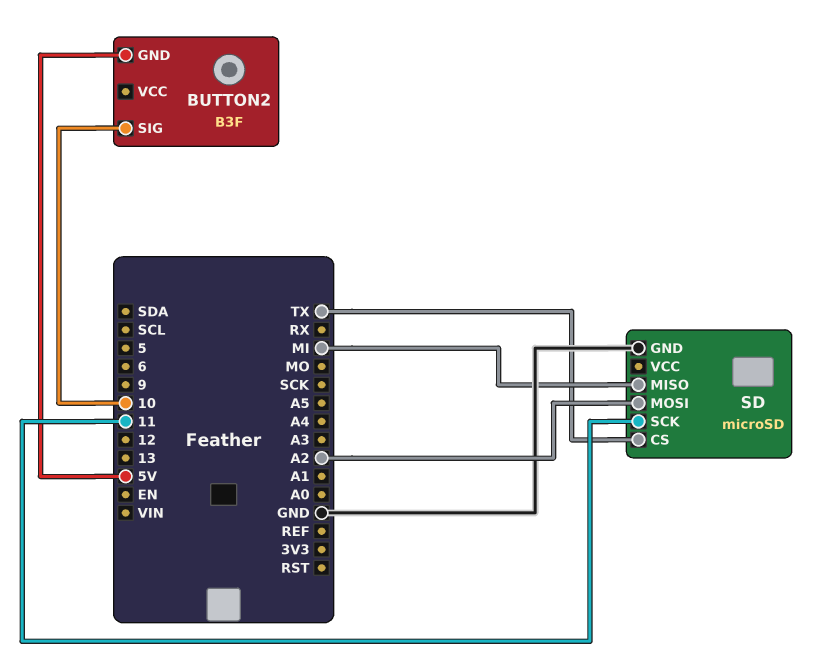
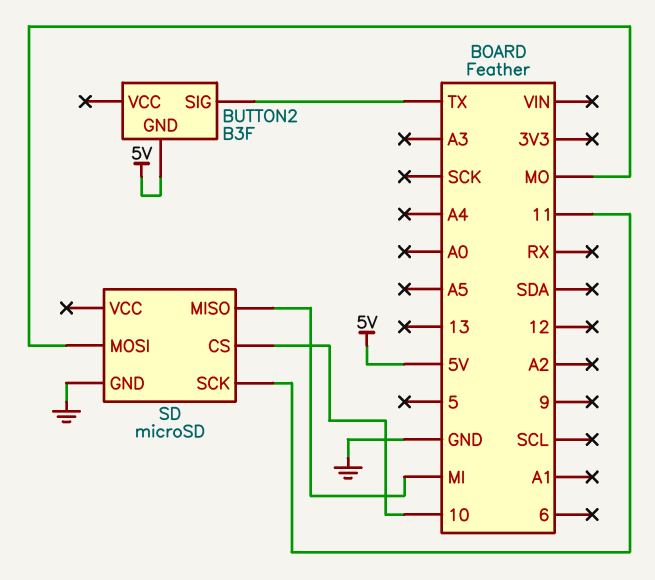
BUTTON2 pin SIG: 10 -> TX
SD pin CS: TX -> 10
SD pin MOSI: A2 -> MO

